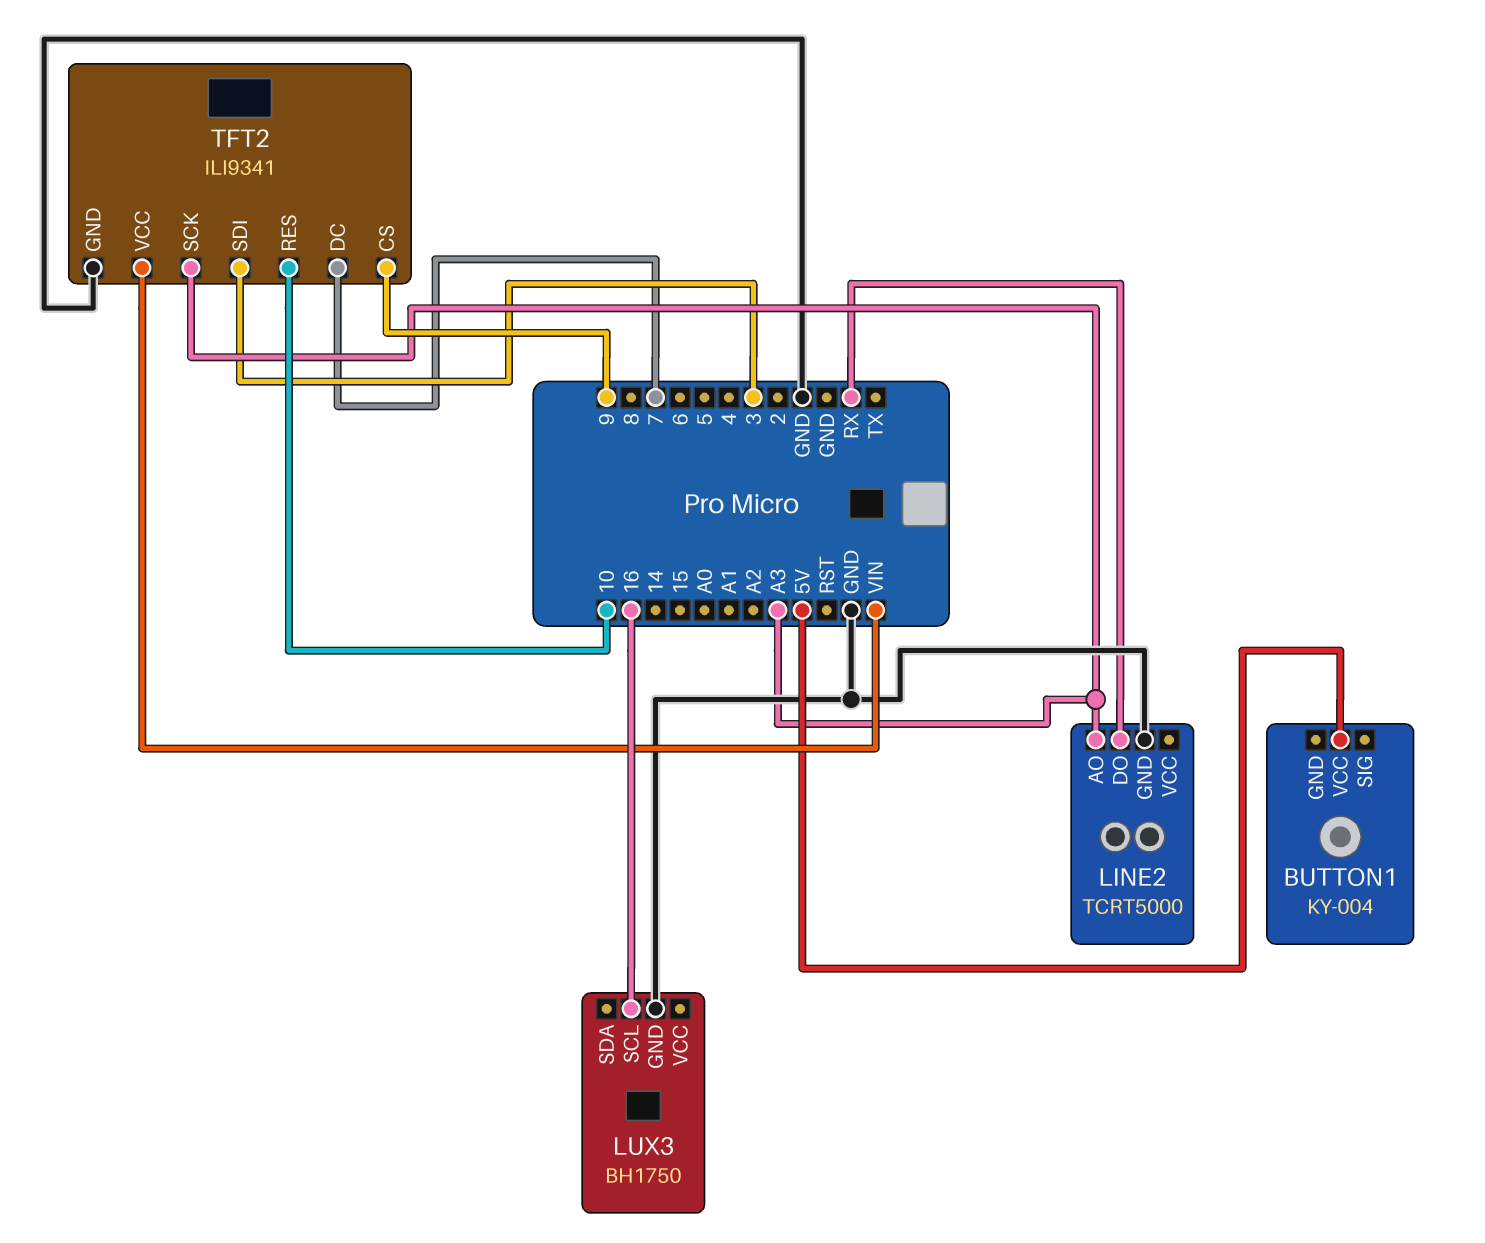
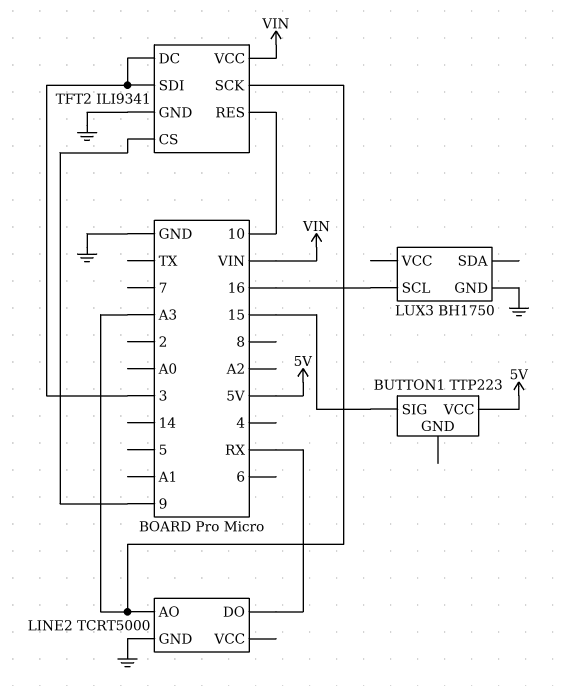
BUTTON1: KY-004 -> TTP223
BUTTON1 pin SIG: none -> 15
TFT2 pin DC: 7 -> 3

